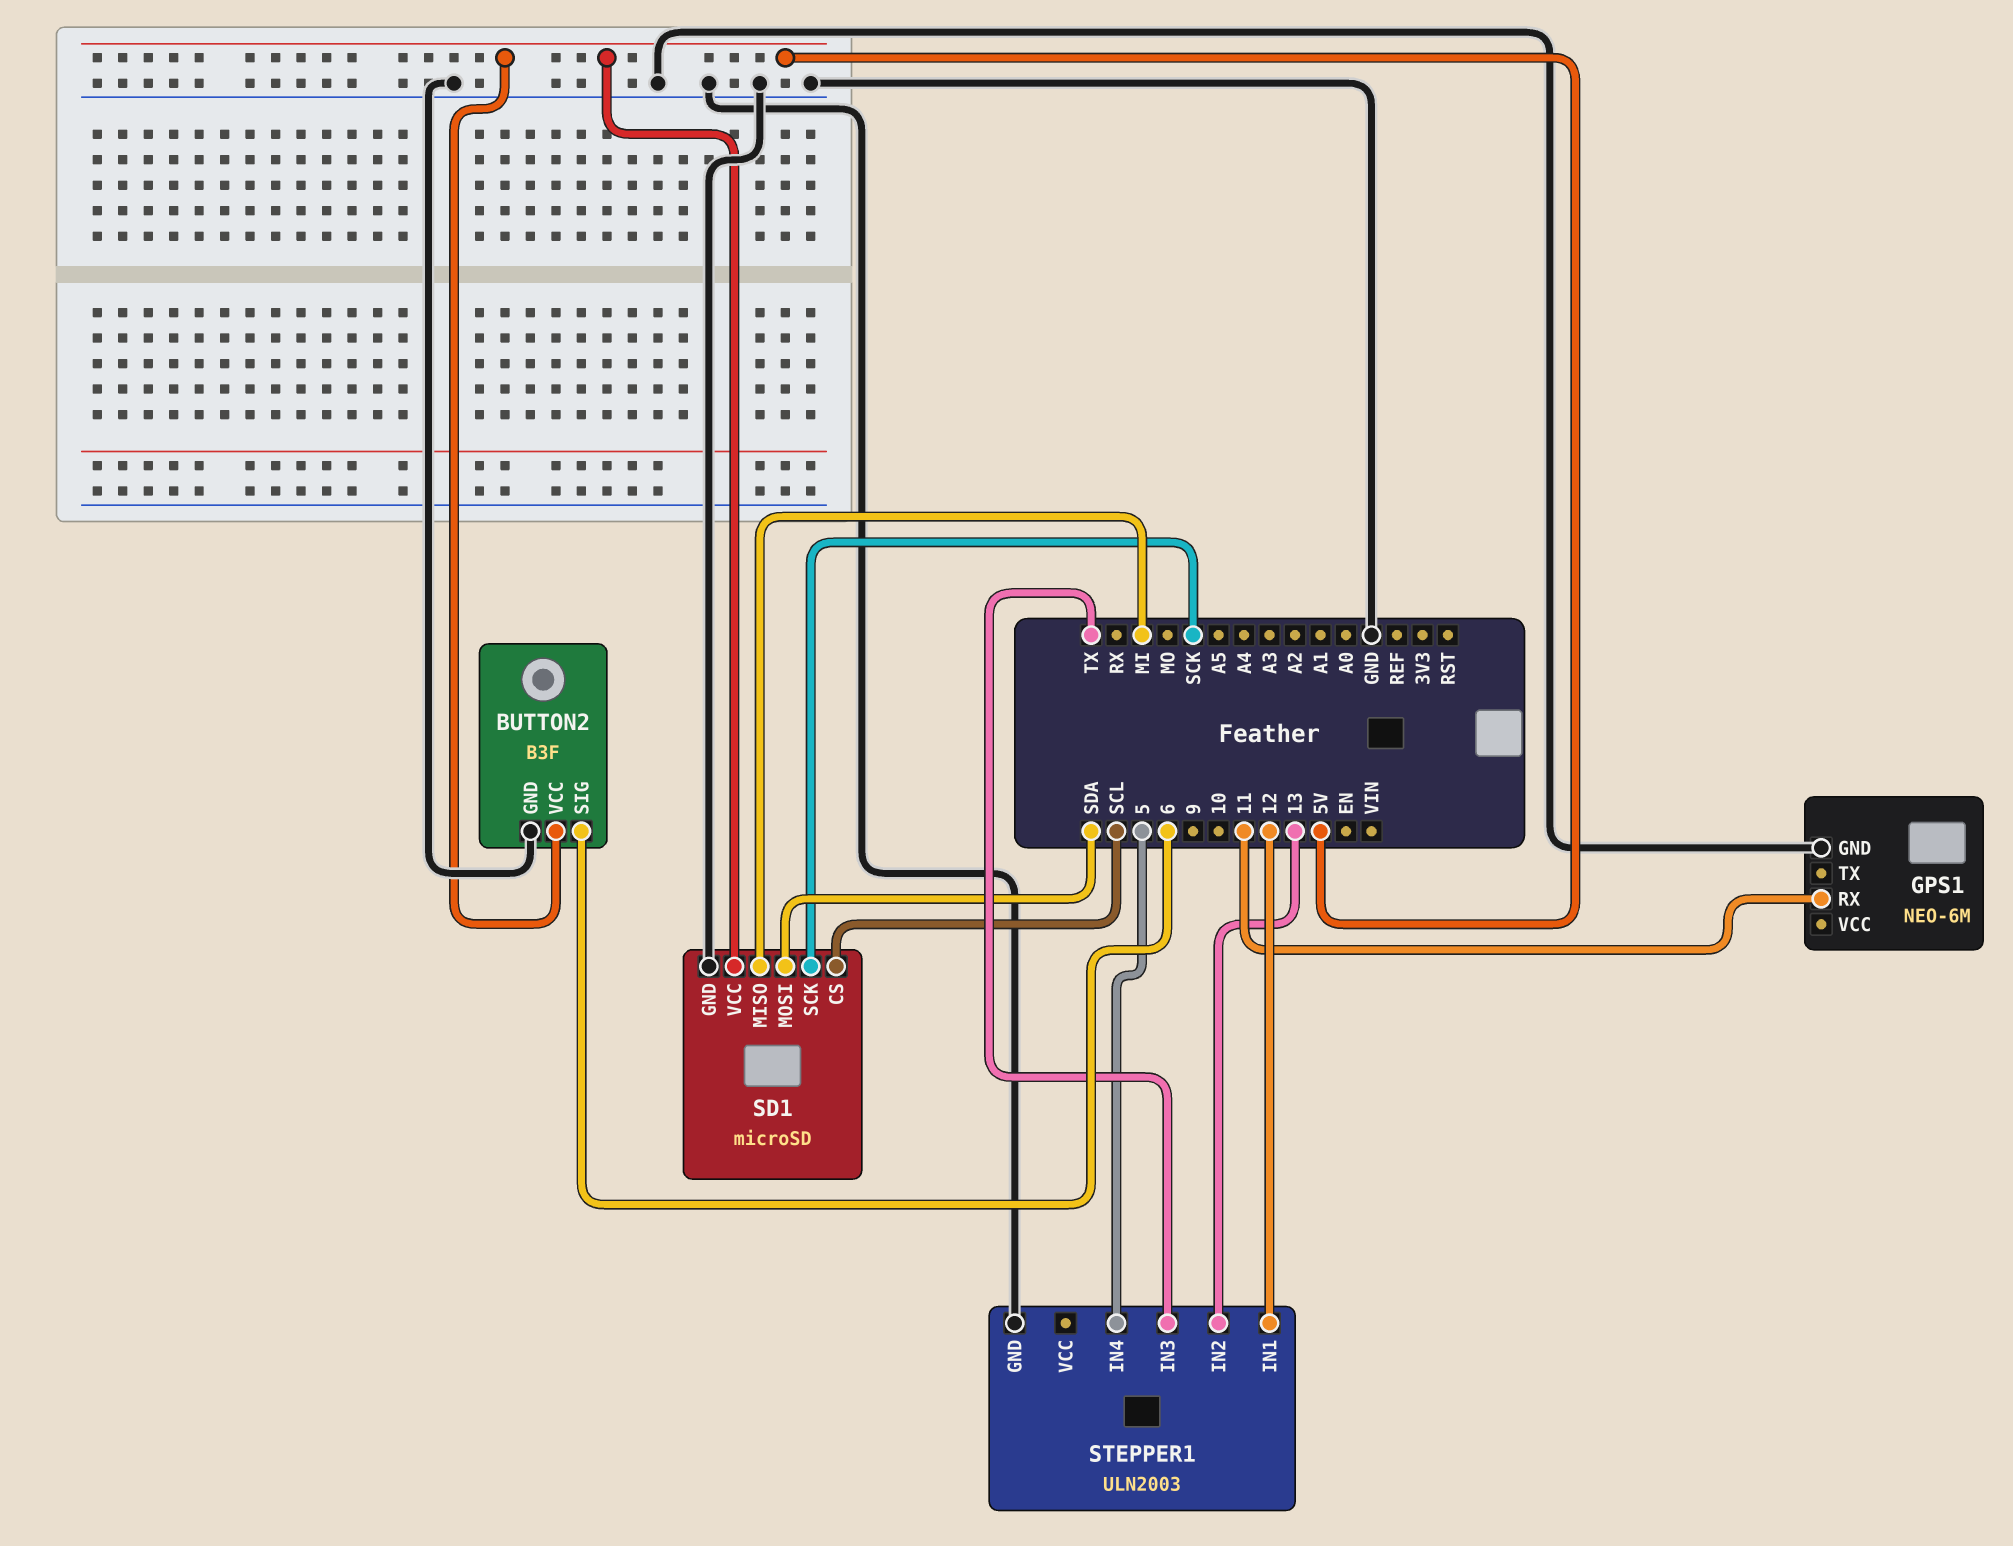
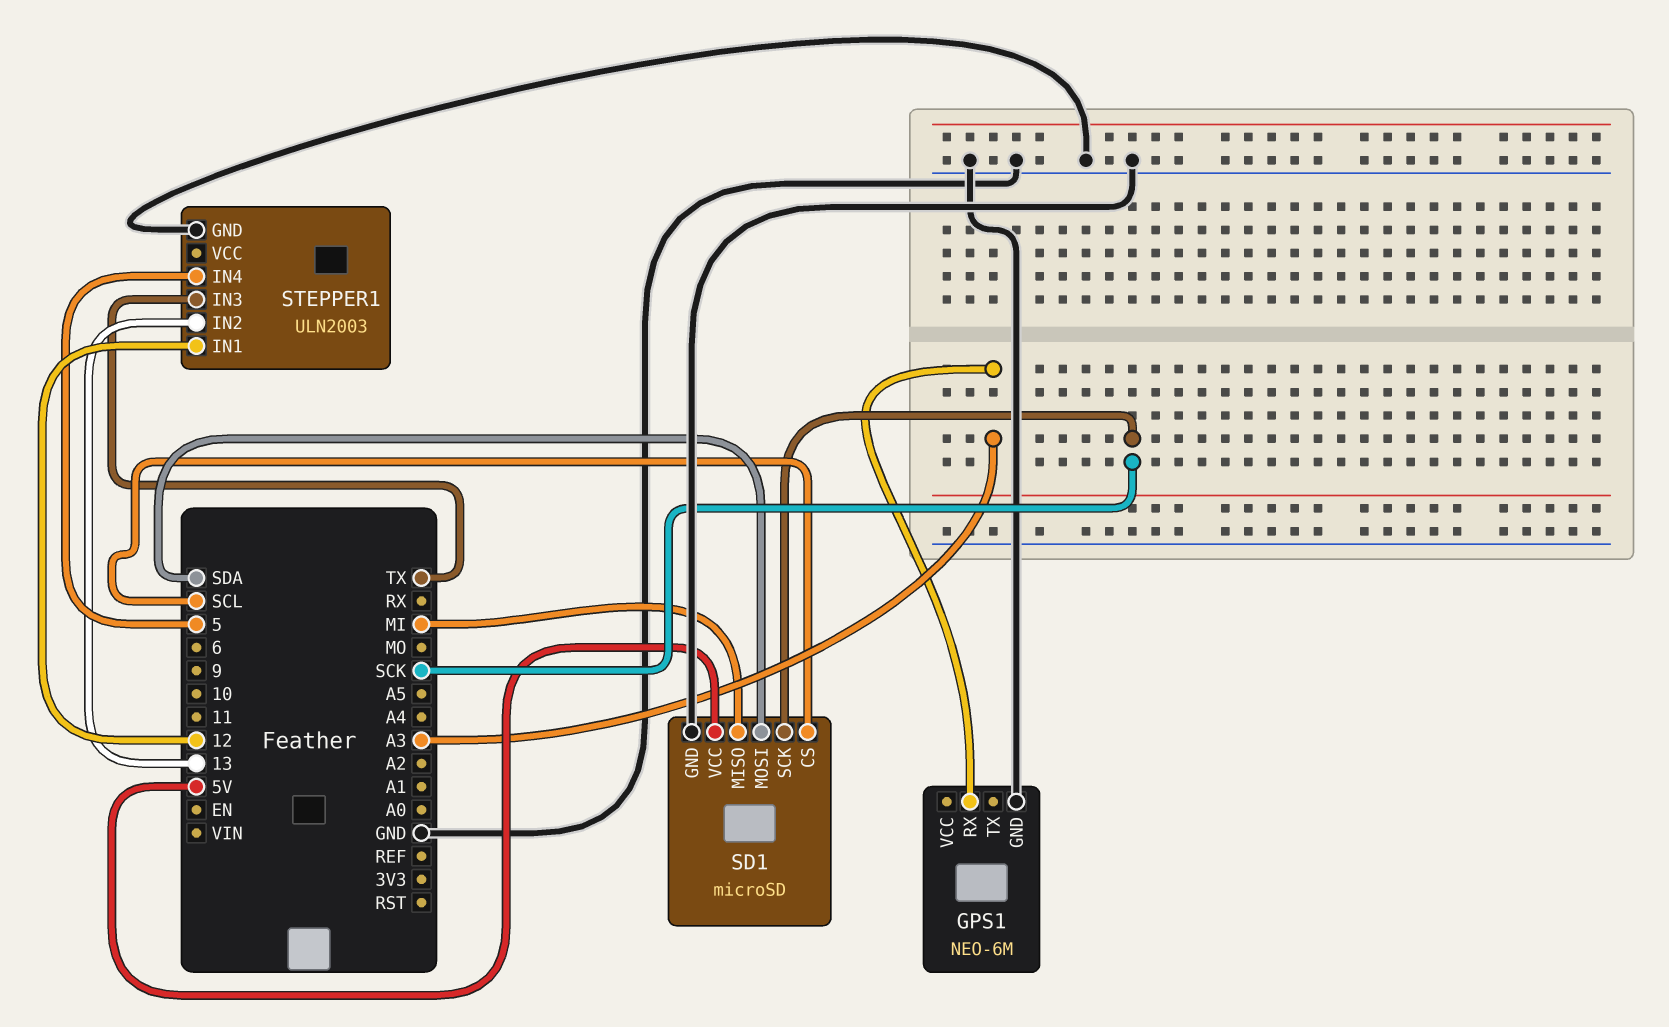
BUTTON2: B3F -> none
BUTTON2 pin GND: GND -> none
BUTTON2 pin SIG: 6 -> none
BUTTON2 pin VCC: 5V -> none
GPS1 pin RX: 11 -> A3

